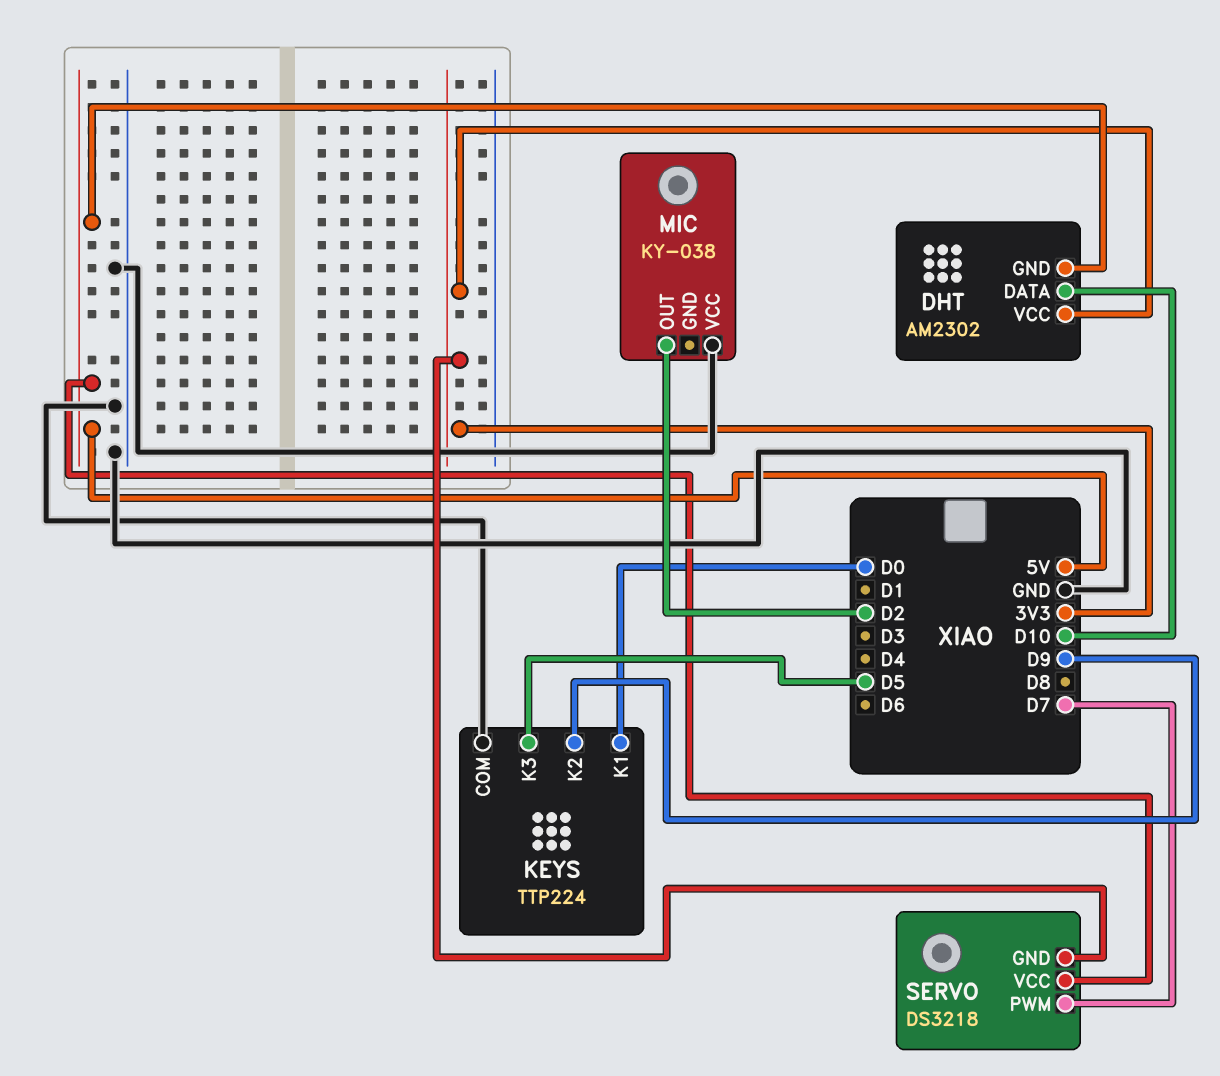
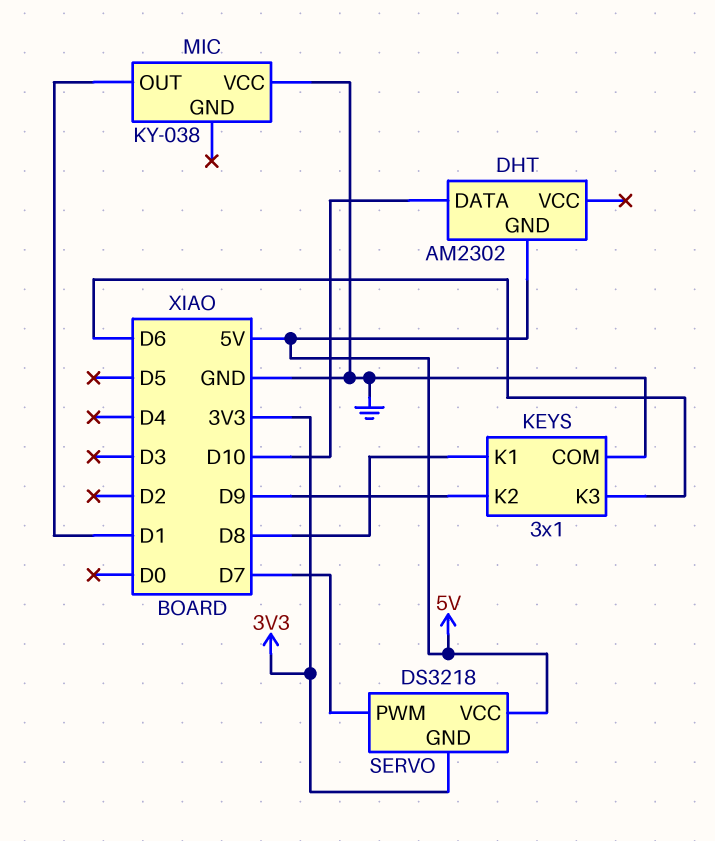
DHT pin VCC: 3V3 -> none
KEYS: TTP224 -> 3x1
KEYS pin K1: D0 -> D8
KEYS pin K3: D5 -> D6
MIC pin OUT: D2 -> D1

